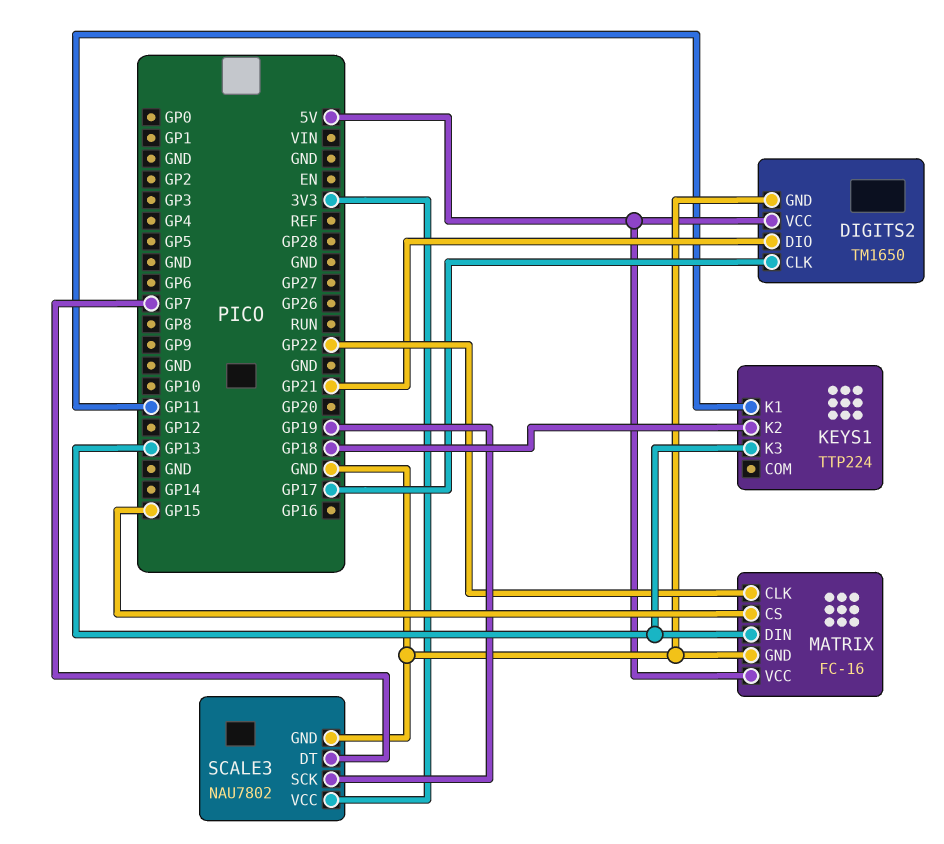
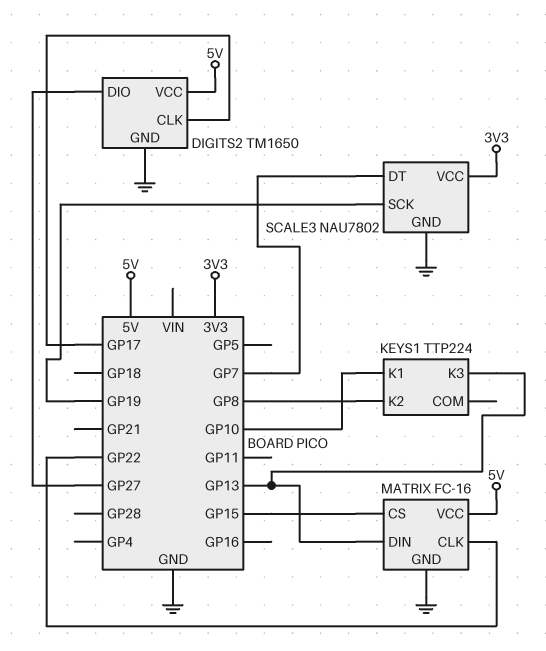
DIGITS2 pin DIO: GP21 -> GP27
KEYS1 pin K1: GP11 -> GP10
KEYS1 pin K2: GP18 -> GP8

